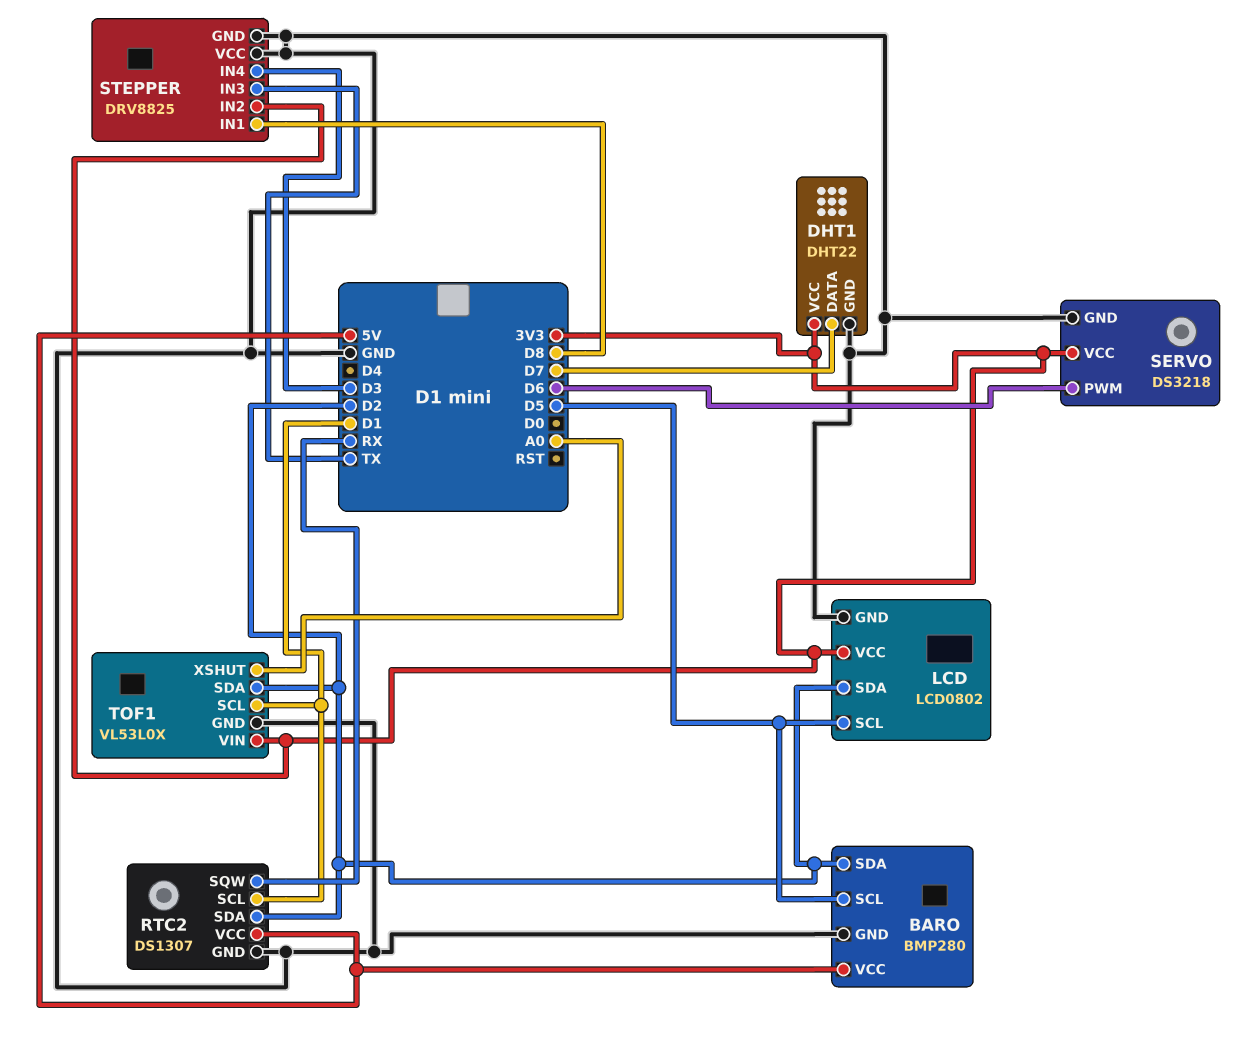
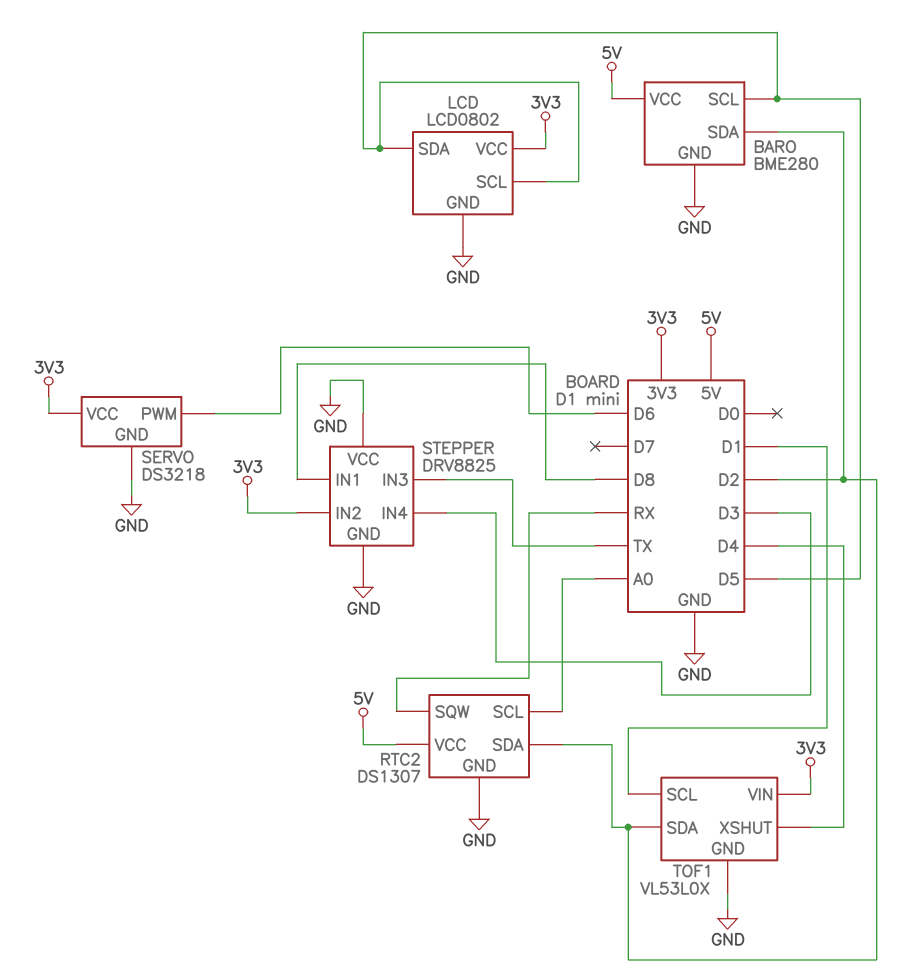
BARO: BMP280 -> BME280
DHT1: DHT22 -> none
DHT1 pin DATA: D7 -> none
DHT1 pin GND: GND -> none
DHT1 pin VCC: 3V3 -> none
LCD pin SDA: D2 -> D5
RTC2 pin SCL: D1 -> A0
TOF1 pin XSHUT: A0 -> D4

